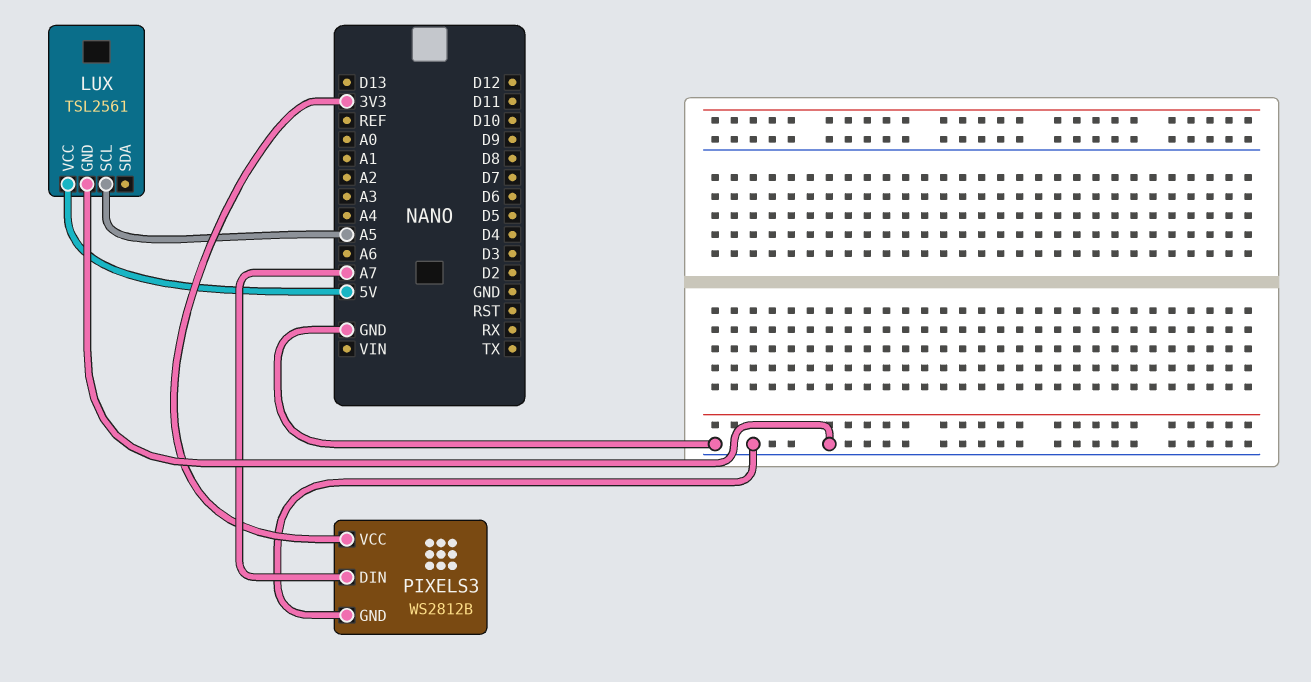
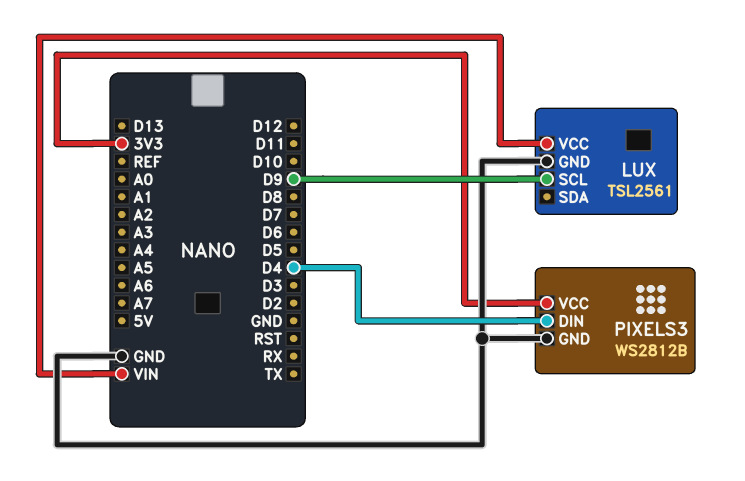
LUX pin SCL: A5 -> D9
LUX pin VCC: 5V -> VIN
PIXELS3 pin DIN: A7 -> D4

